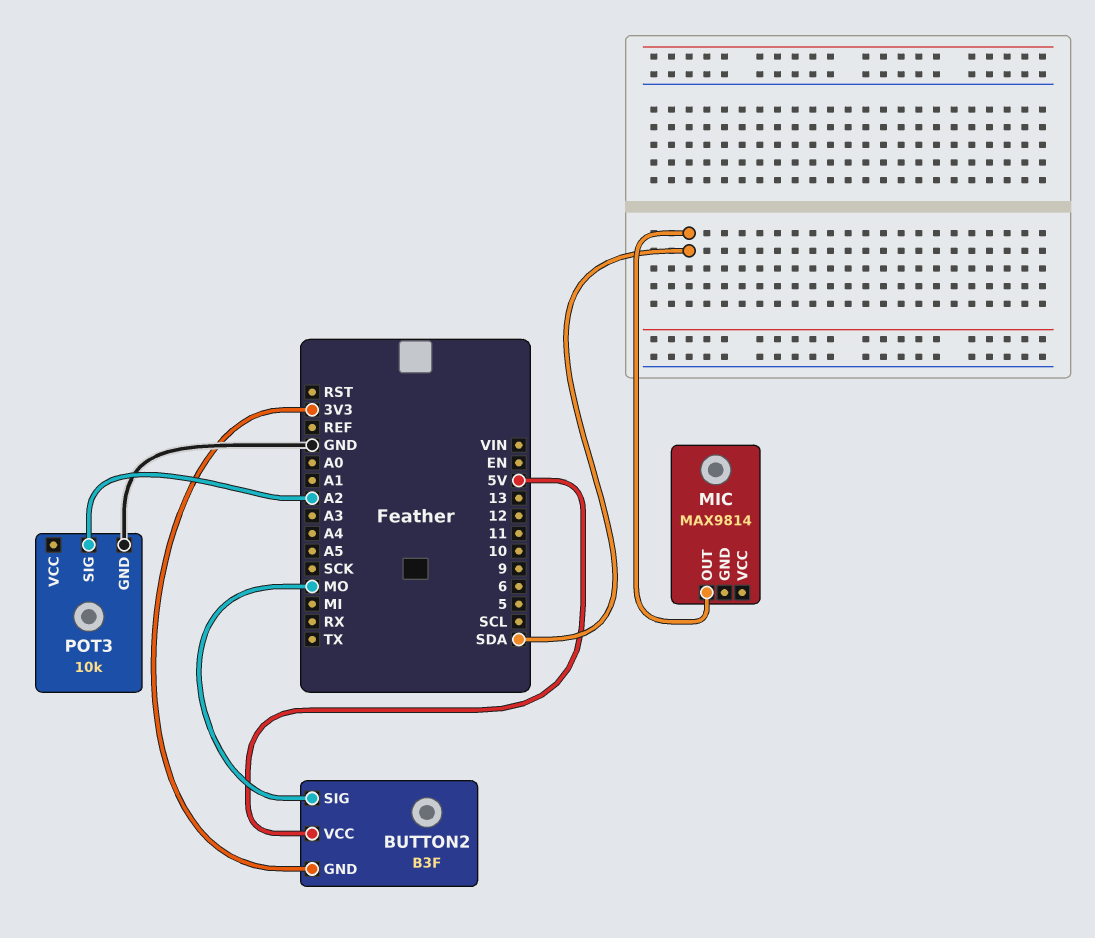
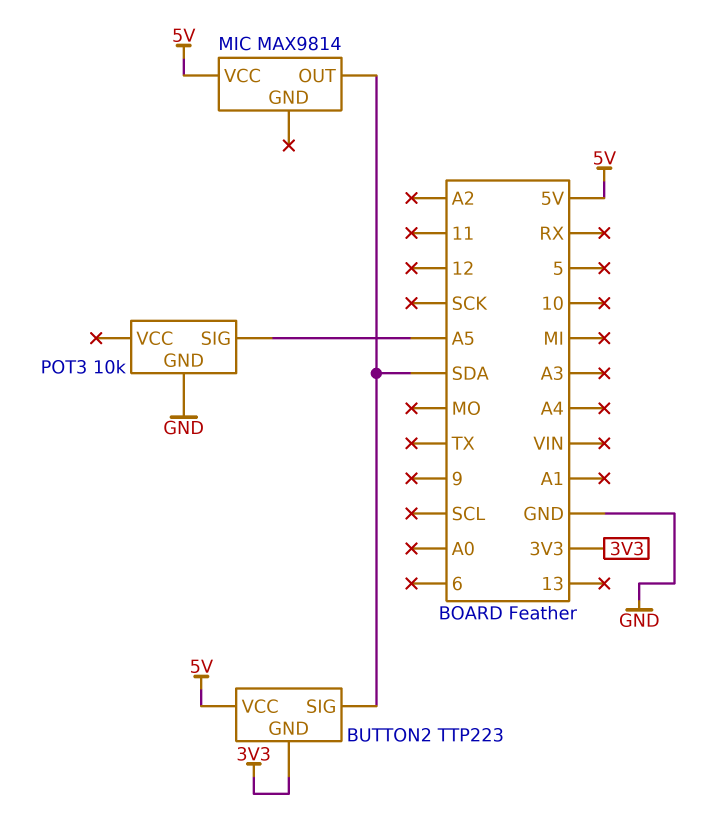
BUTTON2: B3F -> TTP223
BUTTON2 pin SIG: MO -> SDA
MIC pin VCC: none -> 5V
POT3 pin SIG: A2 -> A5

